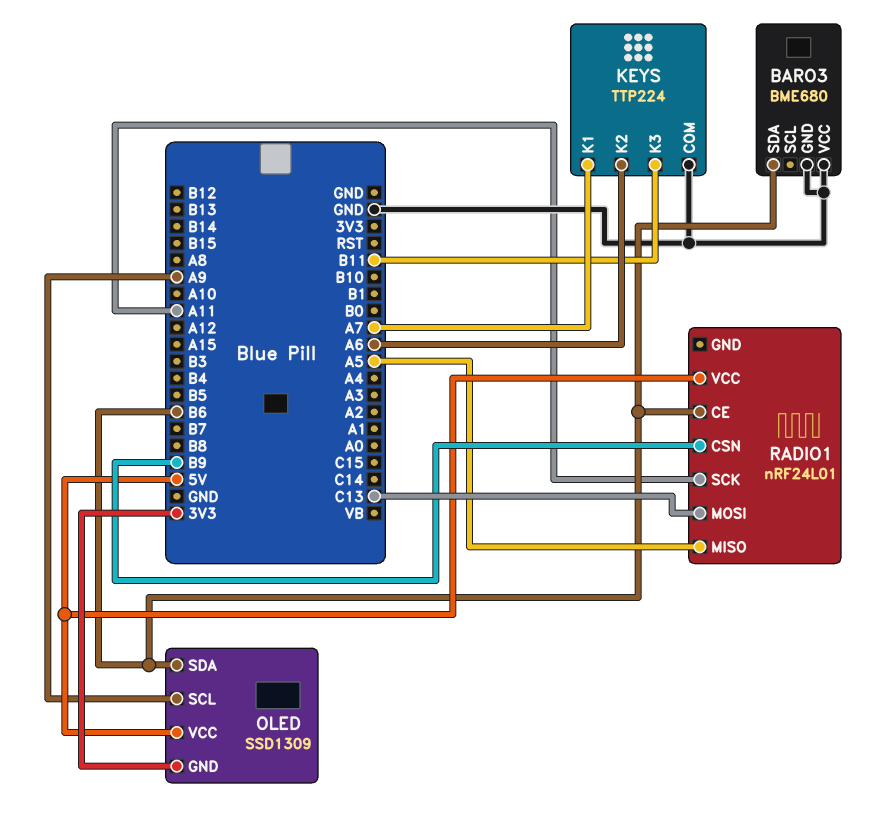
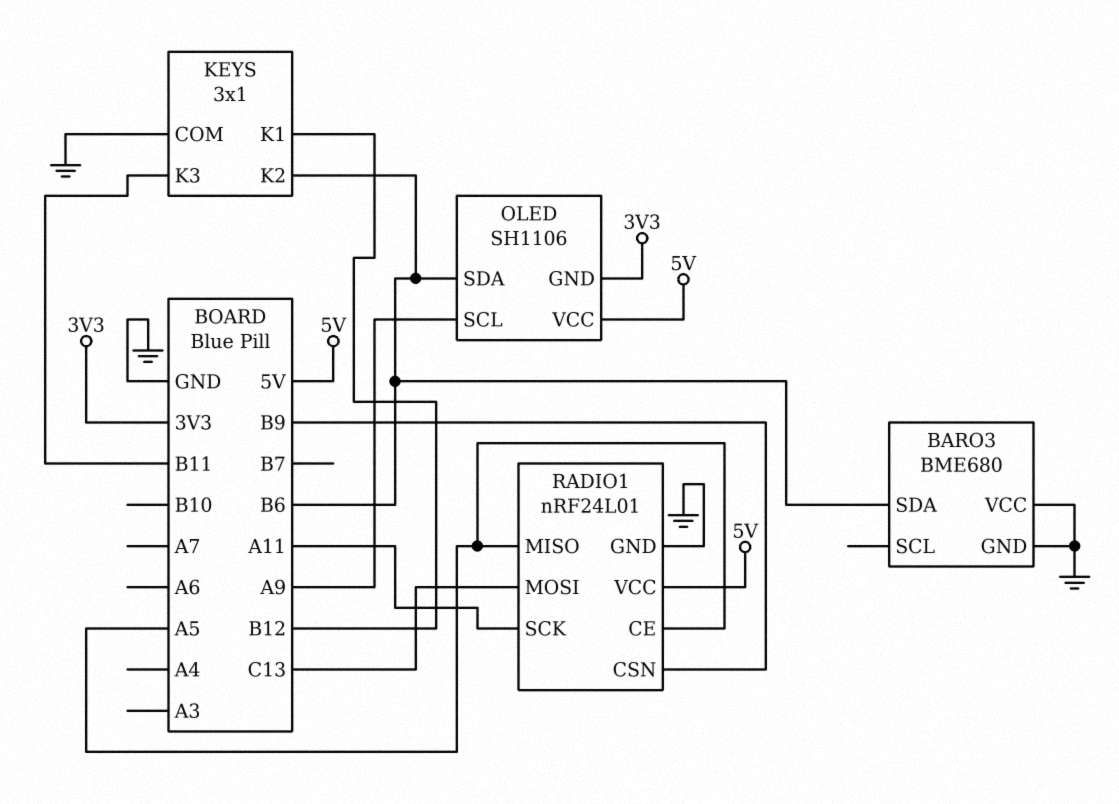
KEYS: TTP224 -> 3x1
KEYS pin K1: A7 -> B12
KEYS pin K2: A6 -> B6
OLED: SSD1309 -> SH1106
RADIO1 pin CE: B6 -> A5
RADIO1 pin GND: none -> GND

